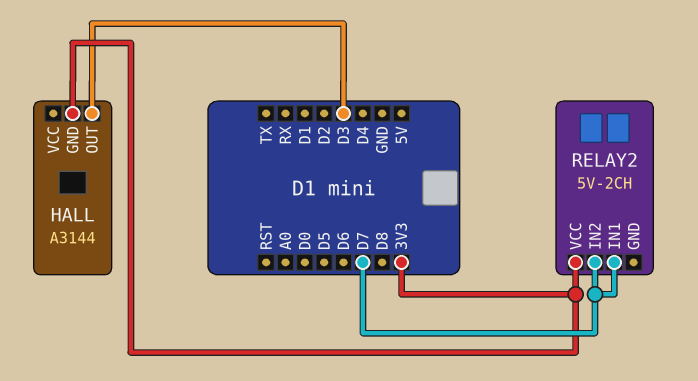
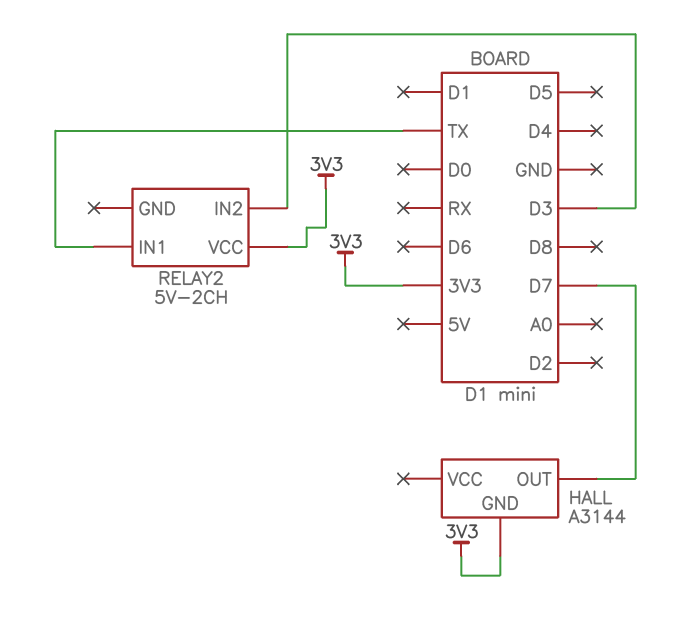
HALL pin OUT: D3 -> D7
RELAY2 pin IN1: D7 -> TX
RELAY2 pin IN2: D7 -> D3

